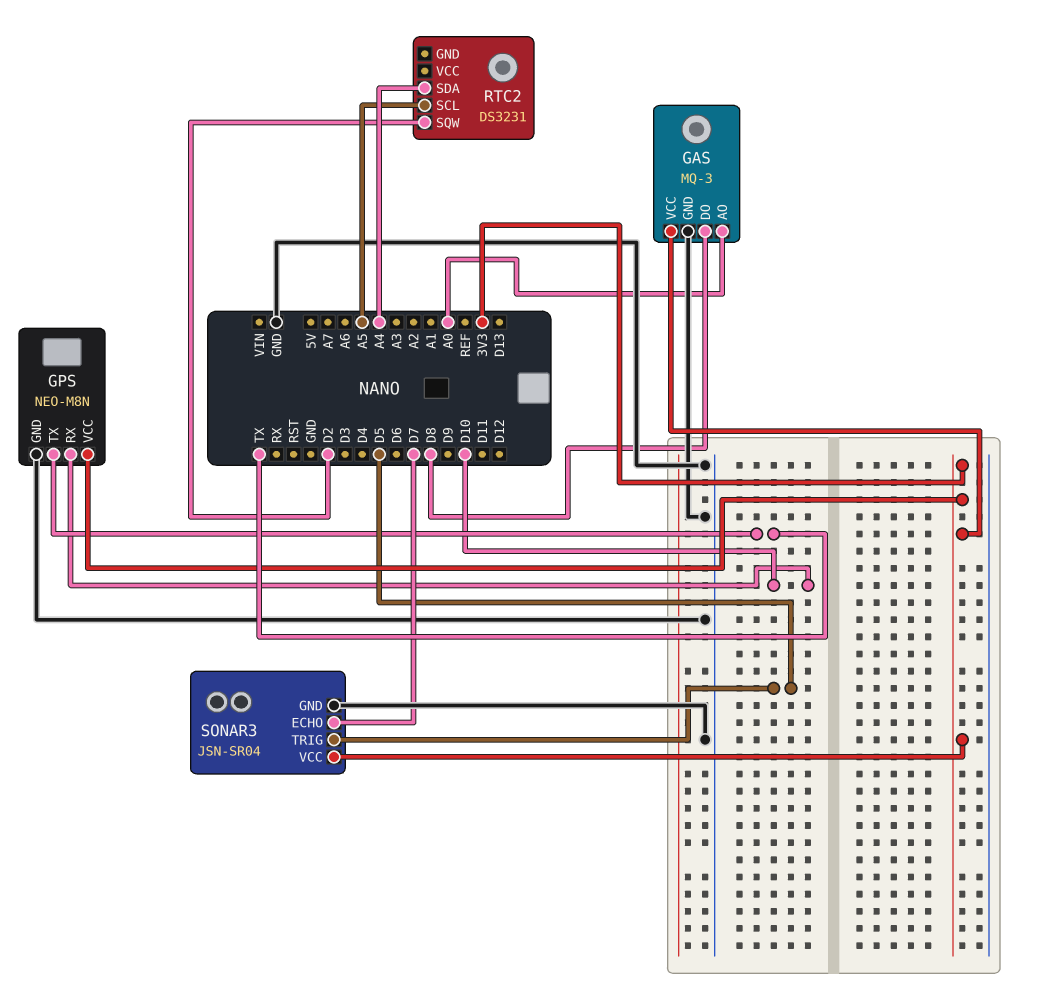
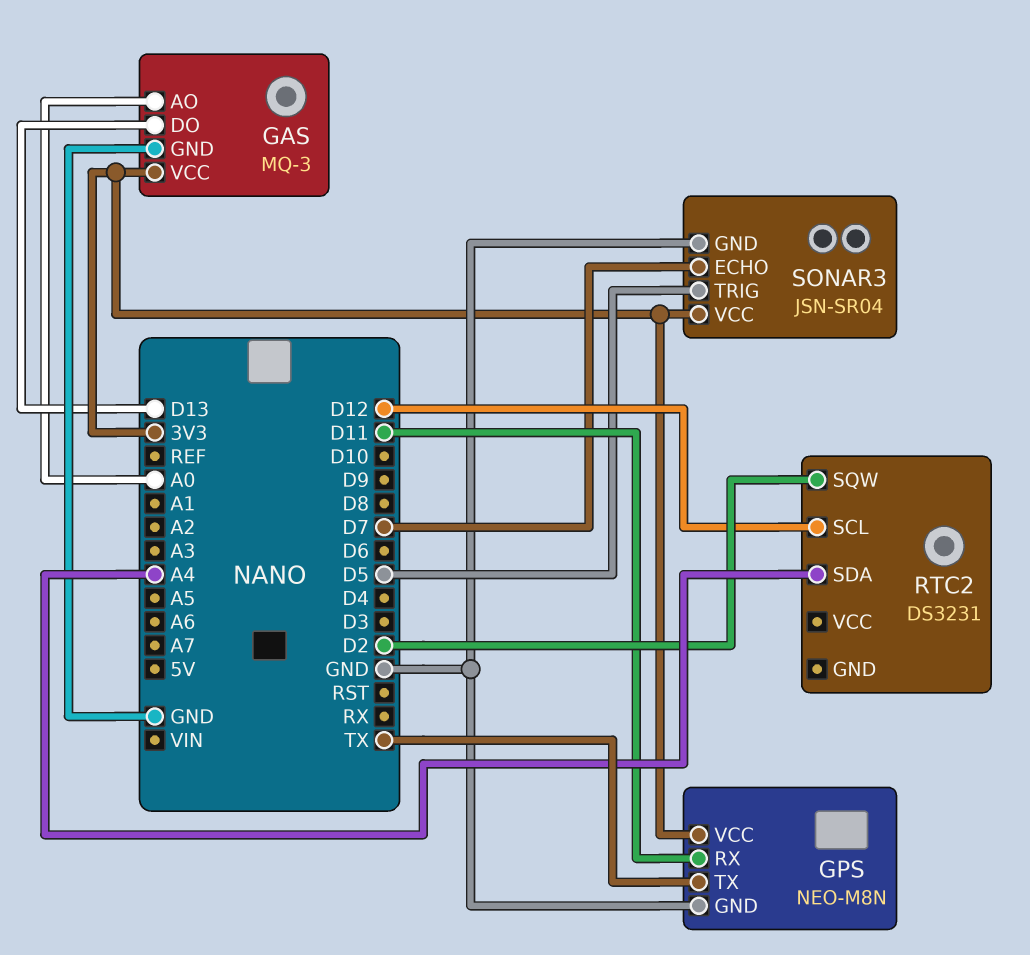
GAS pin DO: D8 -> D13
GPS pin RX: D10 -> D11
RTC2 pin SCL: A5 -> D12

